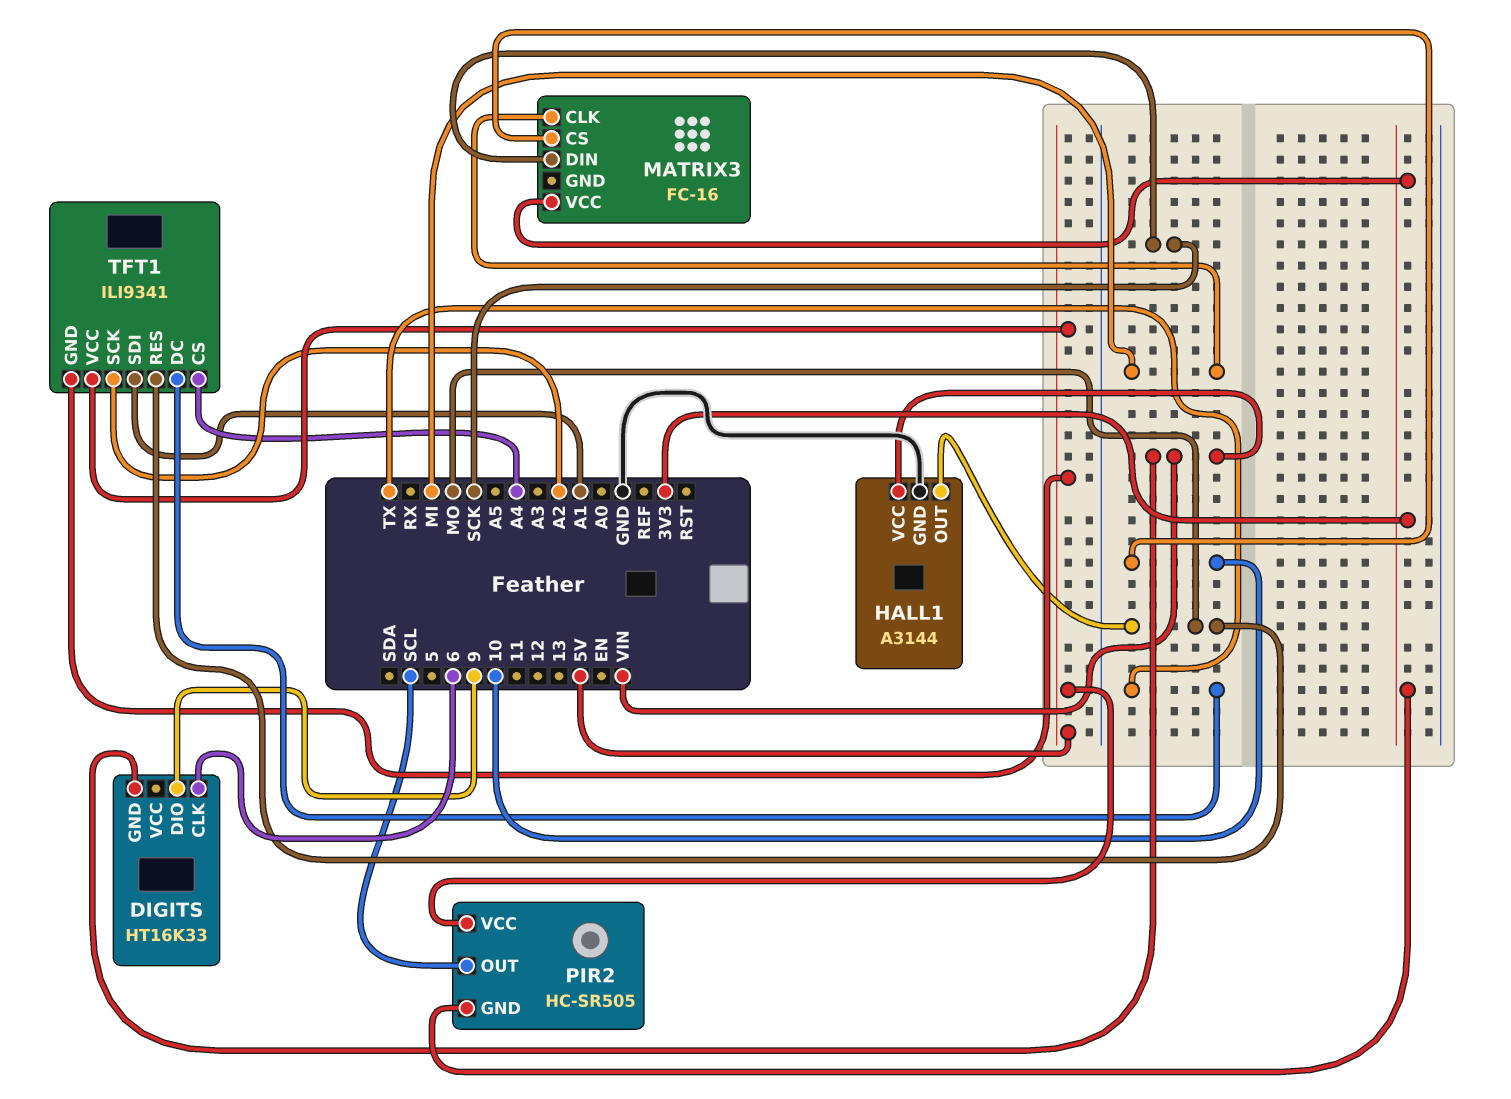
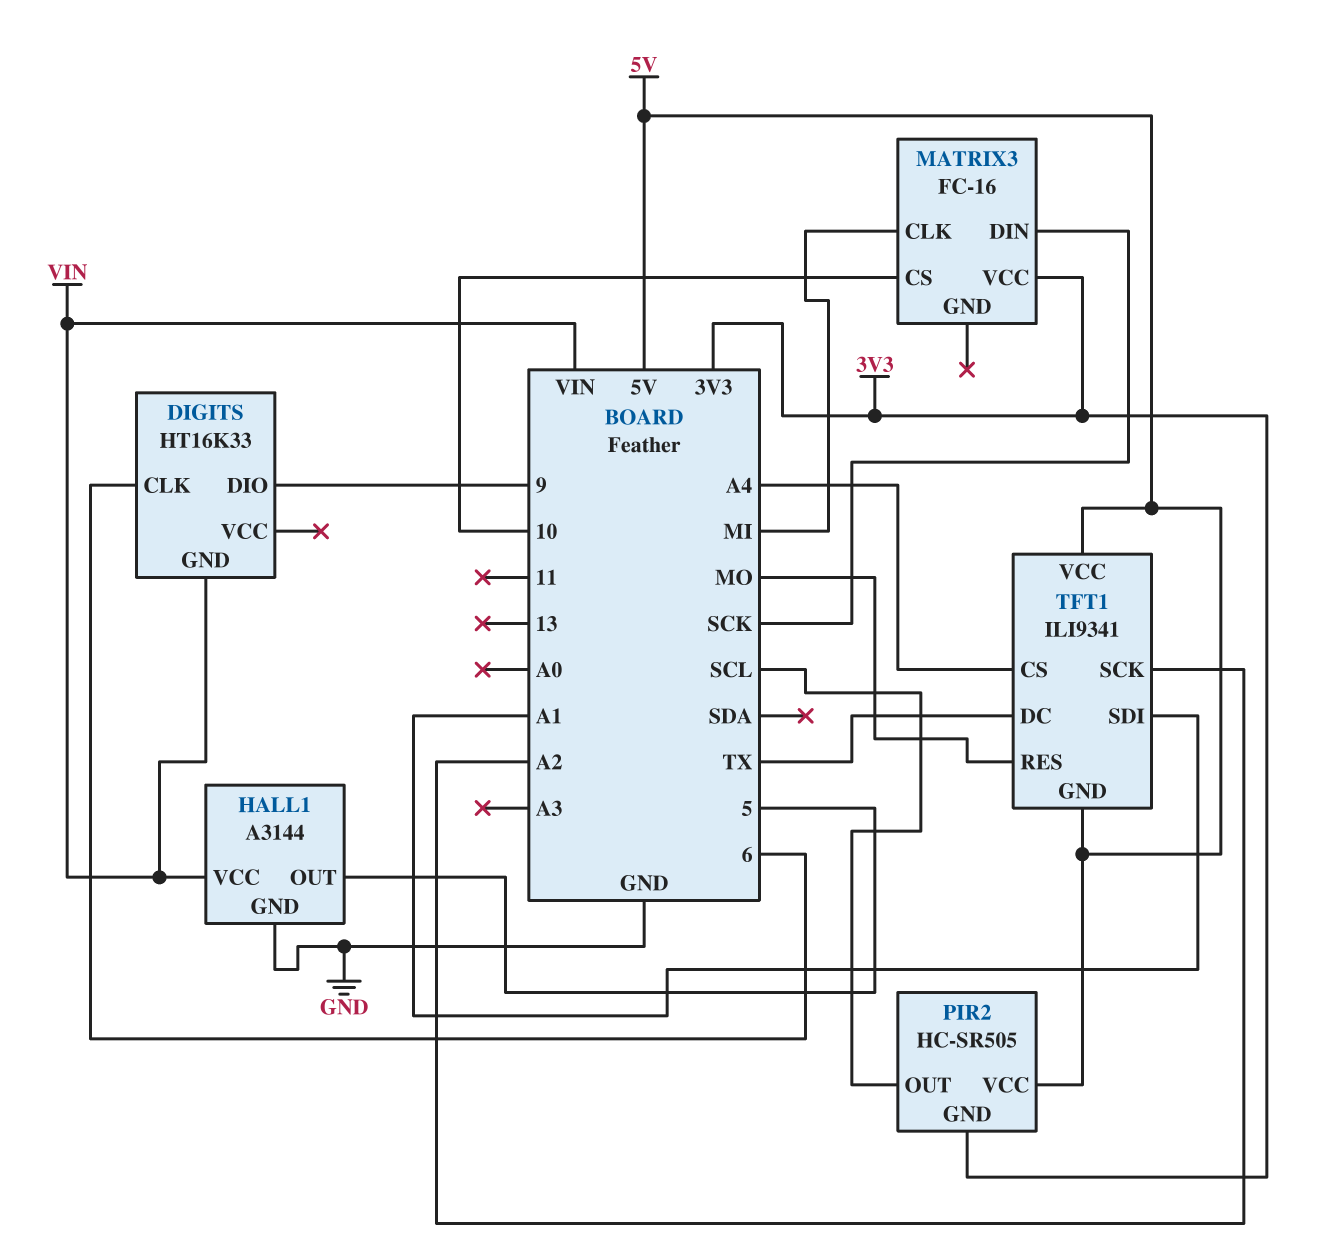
HALL1 pin OUT: MO -> 5

